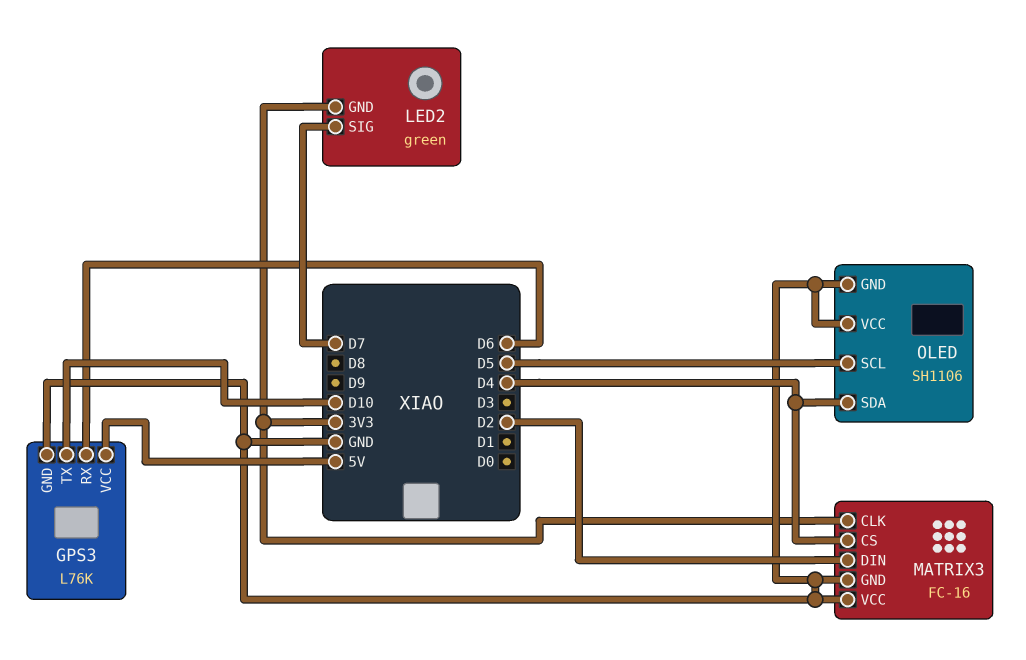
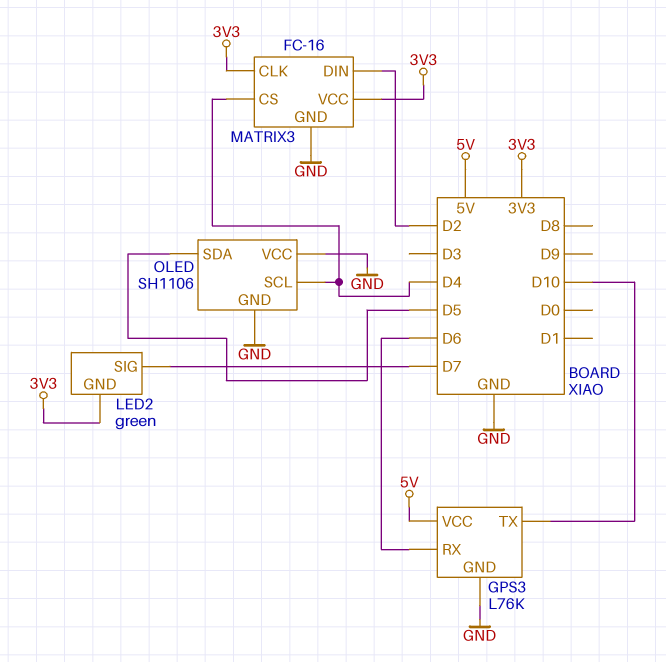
MATRIX3 pin VCC: GND -> 3V3
OLED pin SCL: D5 -> D4
OLED pin SDA: D4 -> D5

